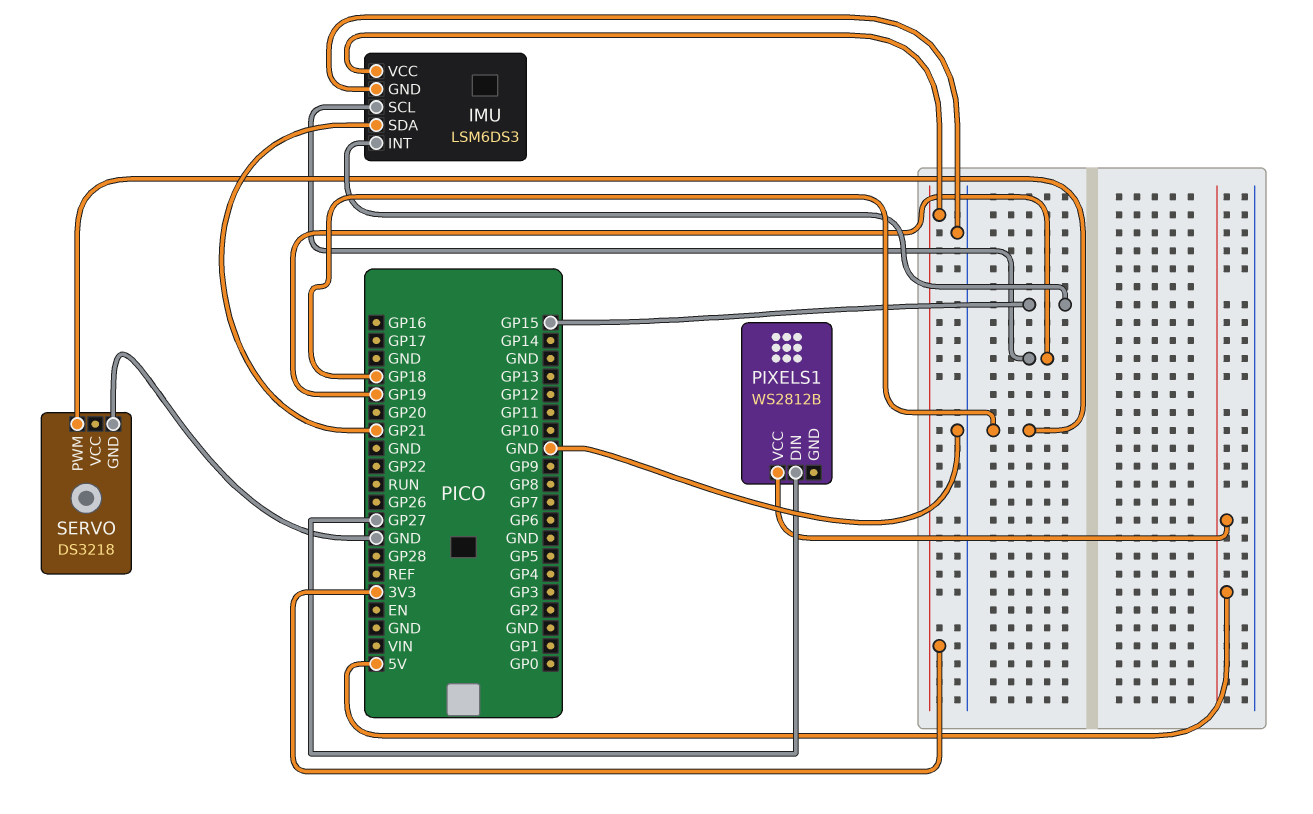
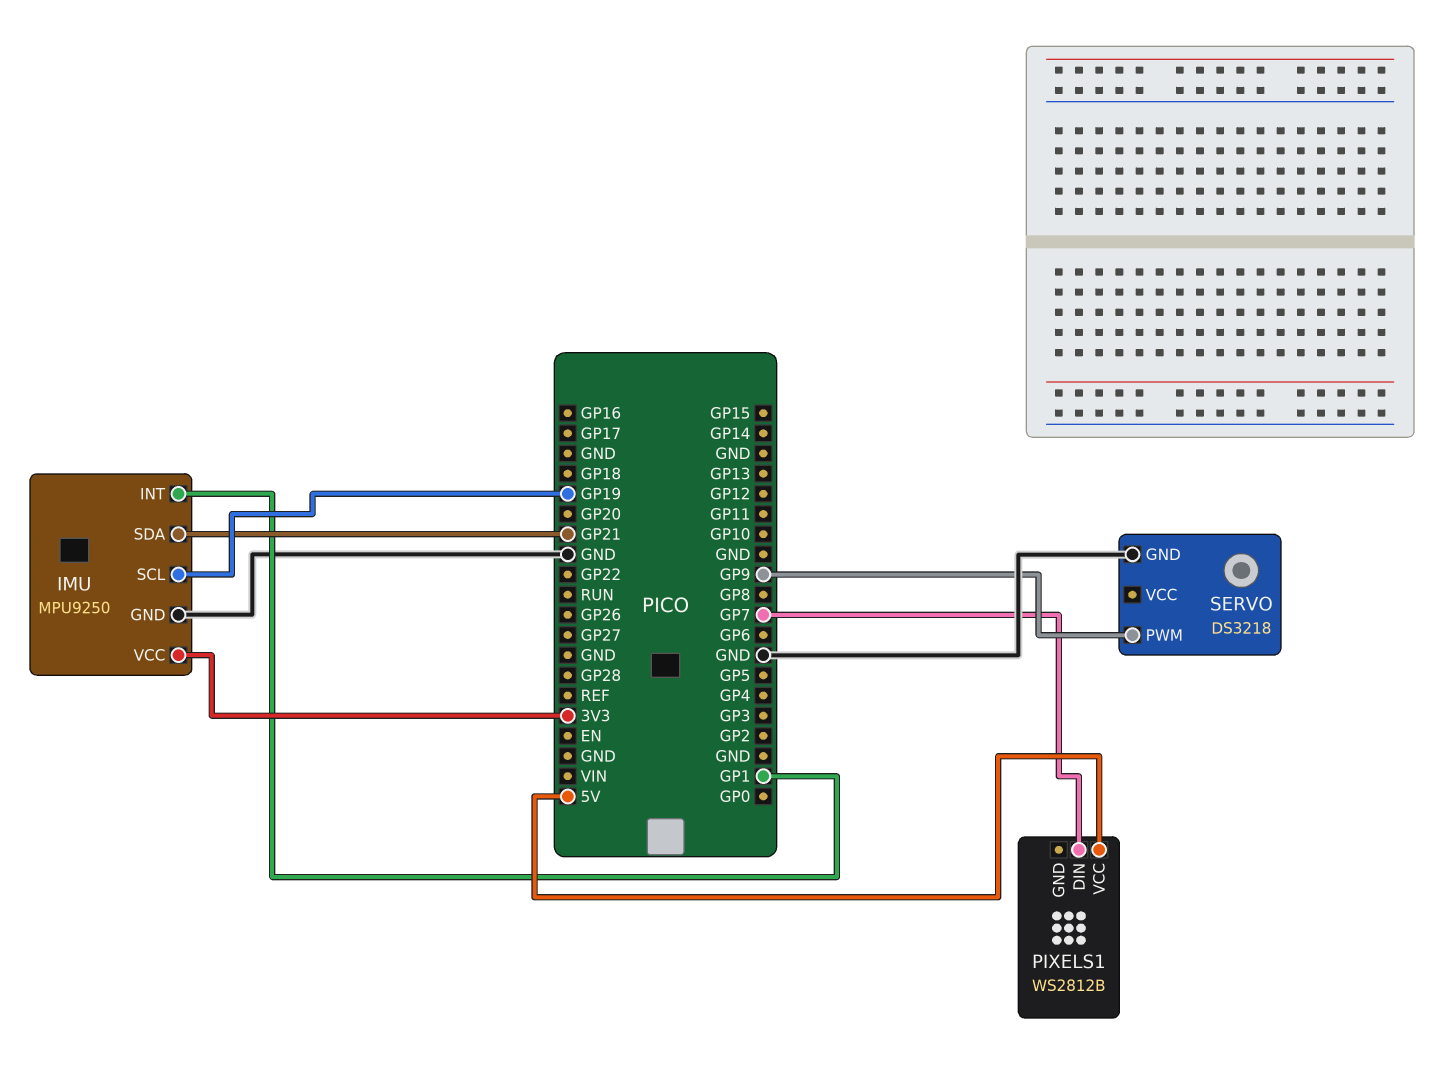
IMU: LSM6DS3 -> MPU9250
IMU pin INT: GP15 -> GP1
PIXELS1 pin DIN: GP27 -> GP7
SERVO pin PWM: GP18 -> GP9

